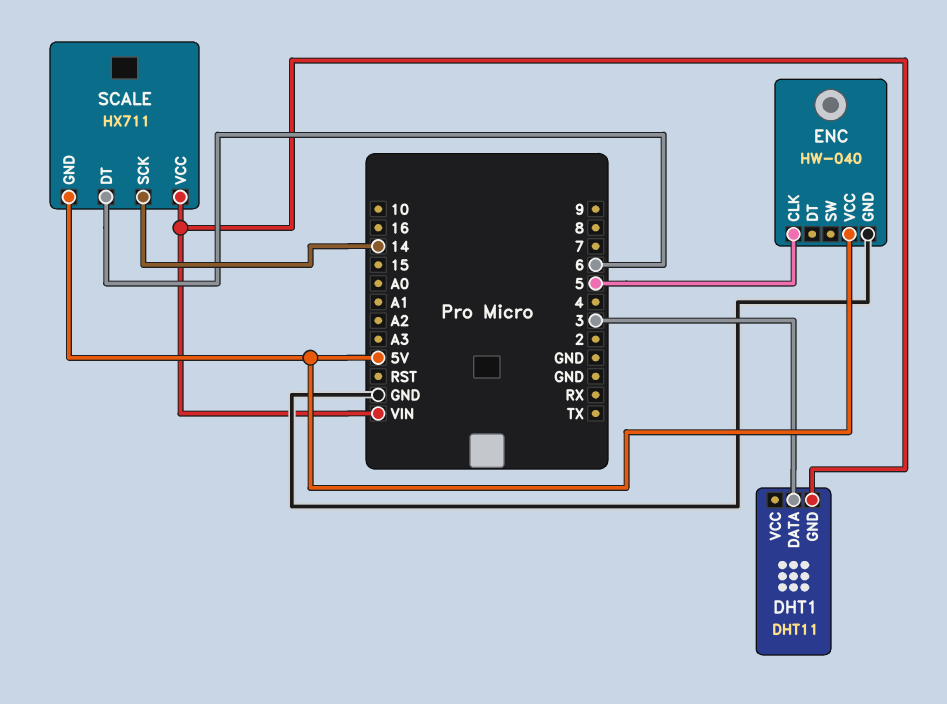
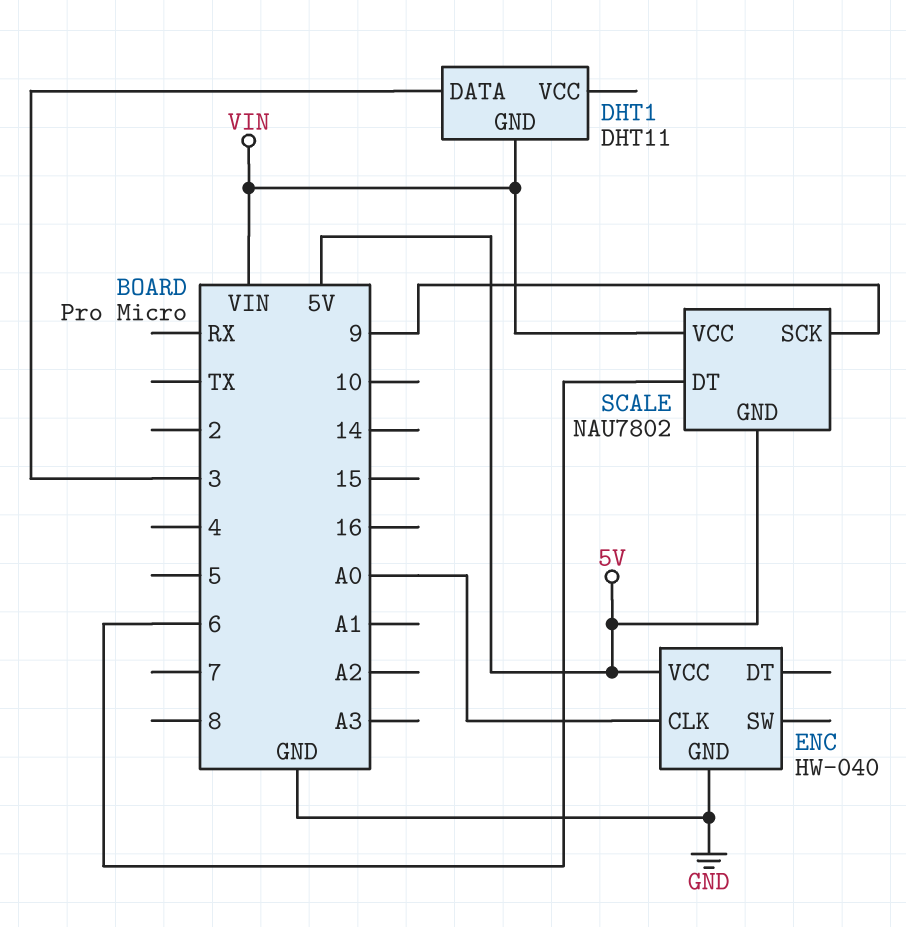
ENC pin CLK: 5 -> A0
SCALE: HX711 -> NAU7802
SCALE pin SCK: 14 -> 9

